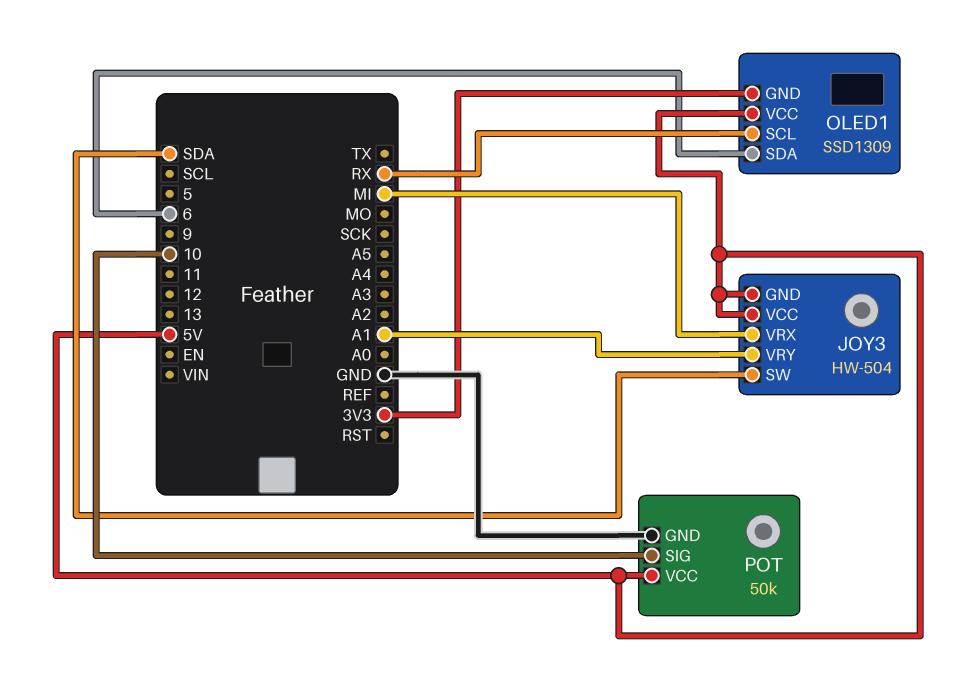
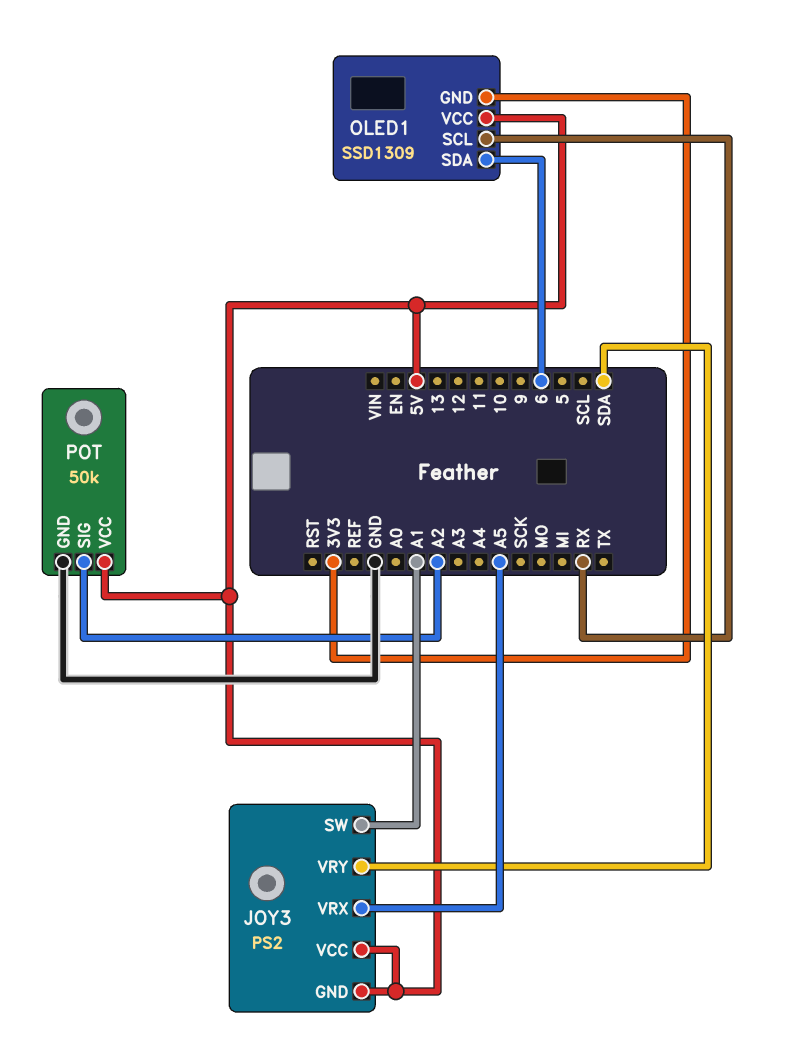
JOY3: HW-504 -> PS2
JOY3 pin SW: SDA -> A1
JOY3 pin VRX: MI -> A5
JOY3 pin VRY: A1 -> SDA
POT pin SIG: 10 -> A2

